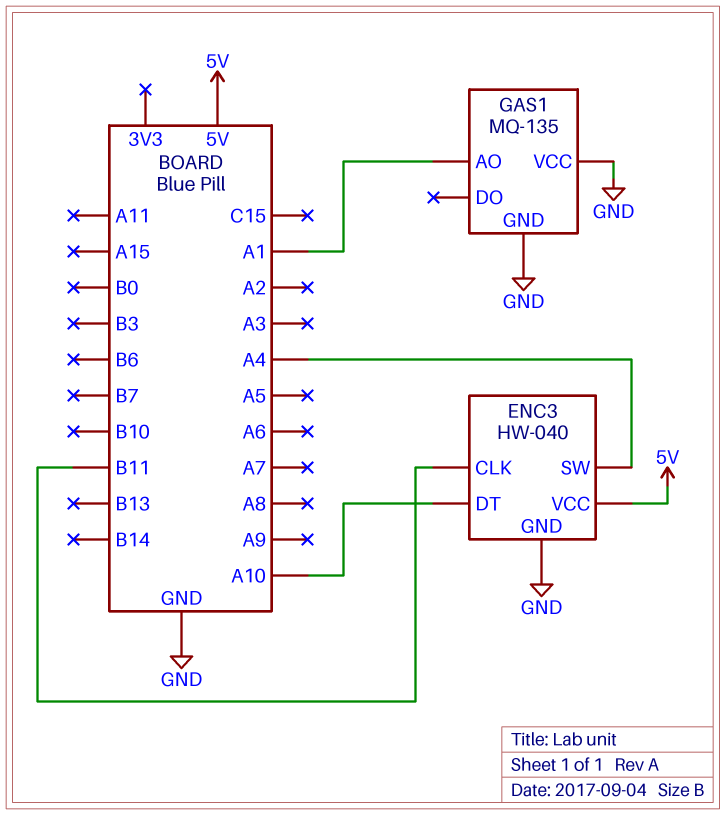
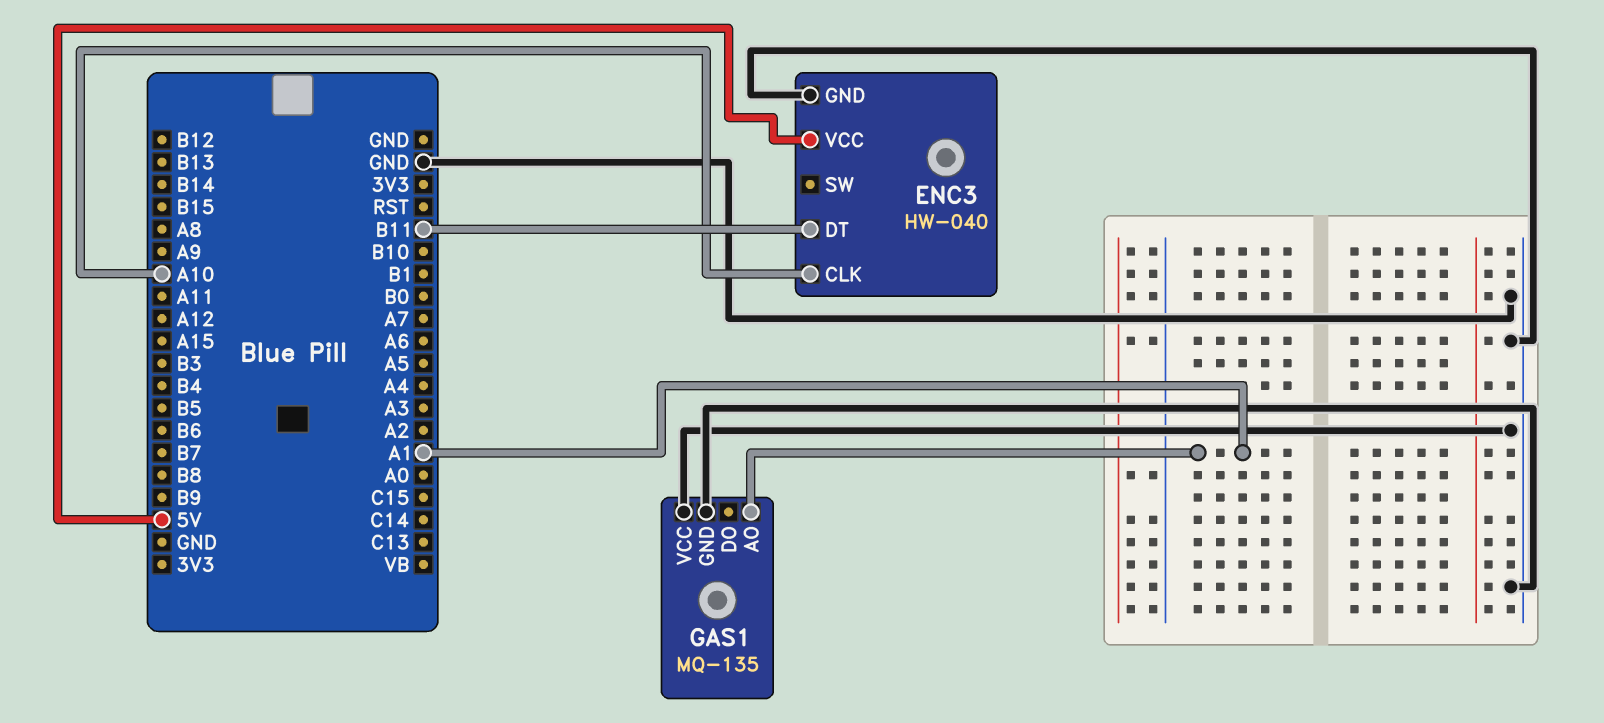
ENC3 pin CLK: B11 -> A10
ENC3 pin DT: A10 -> B11
ENC3 pin SW: A4 -> none

